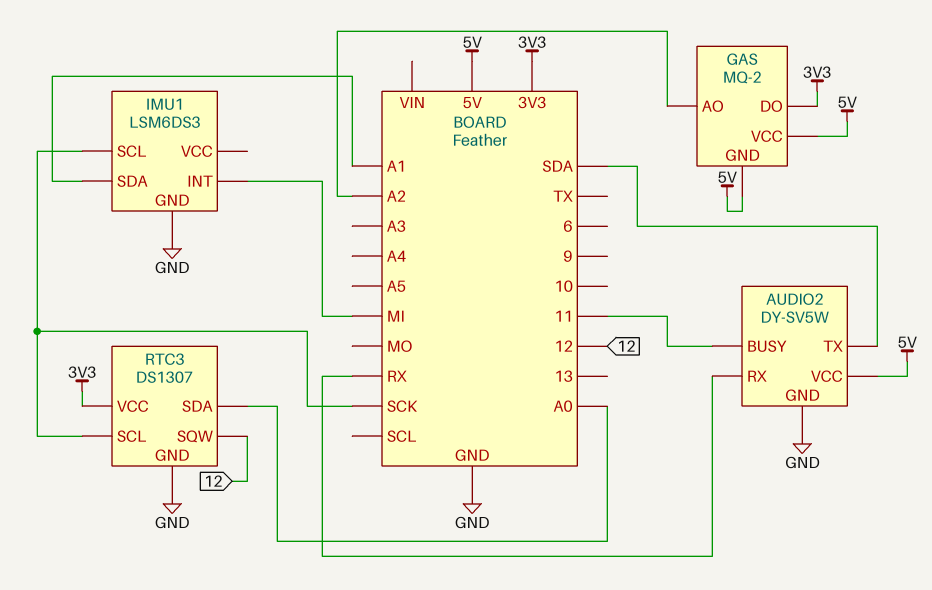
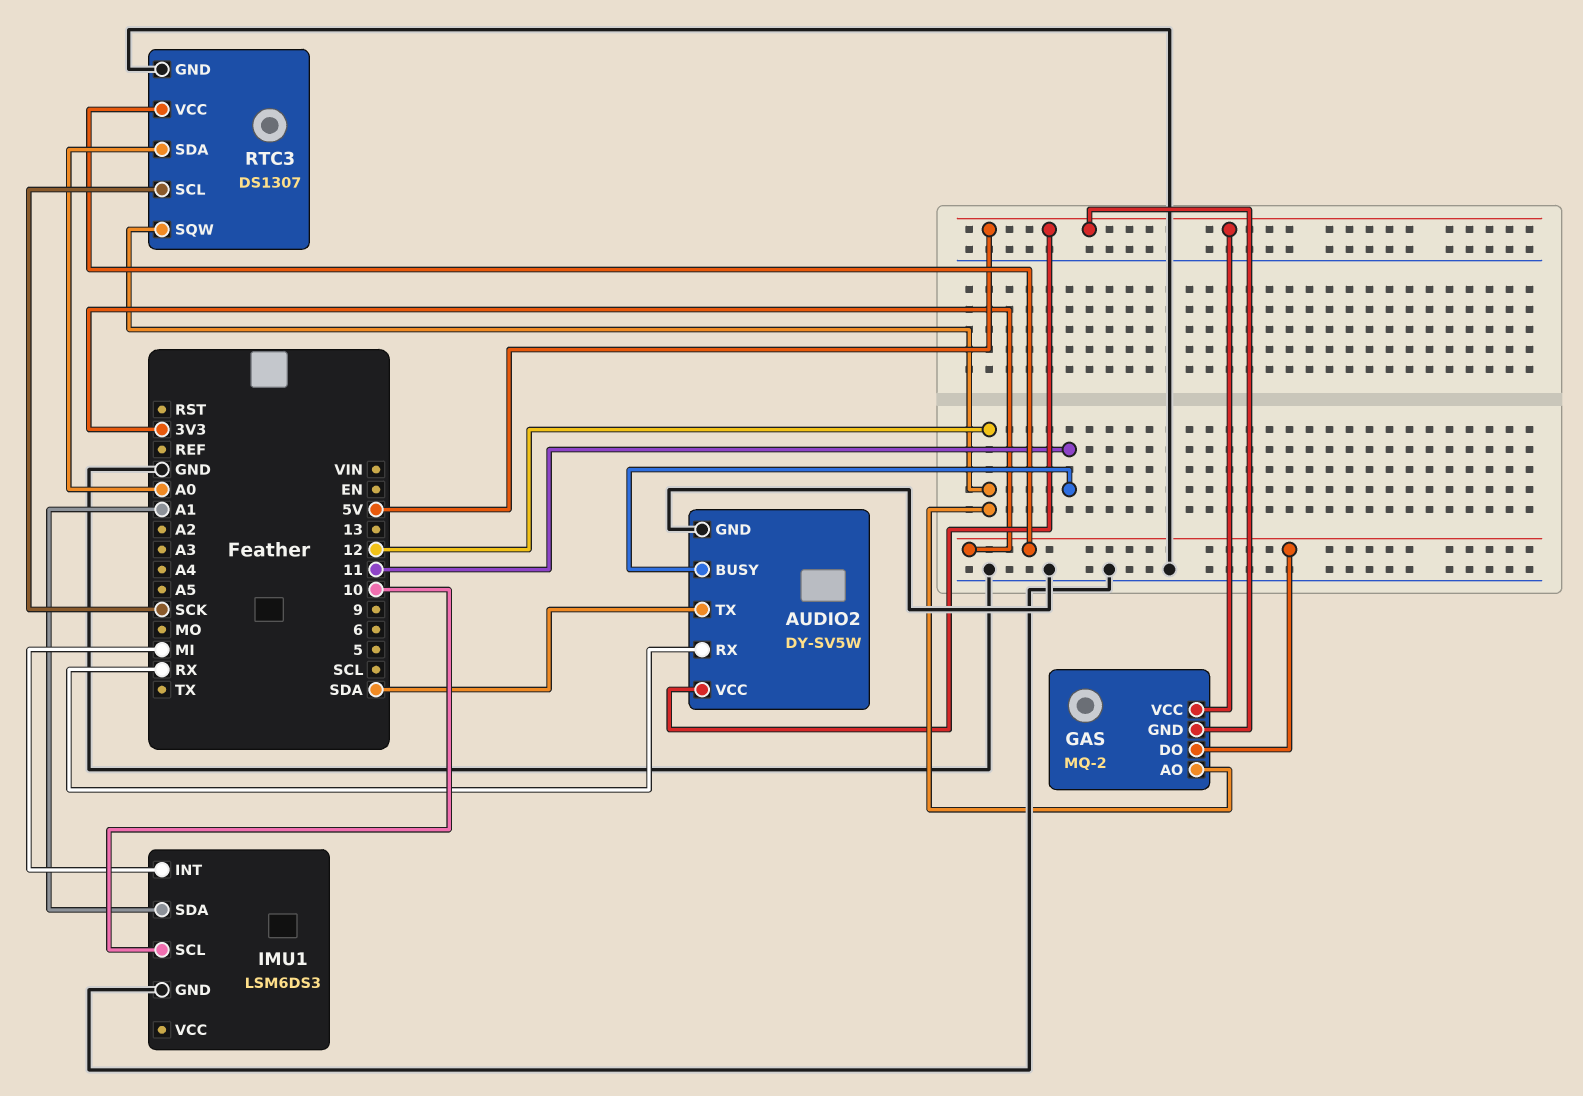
GAS pin AO: A2 -> 12
IMU1 pin SCL: SCK -> 10

